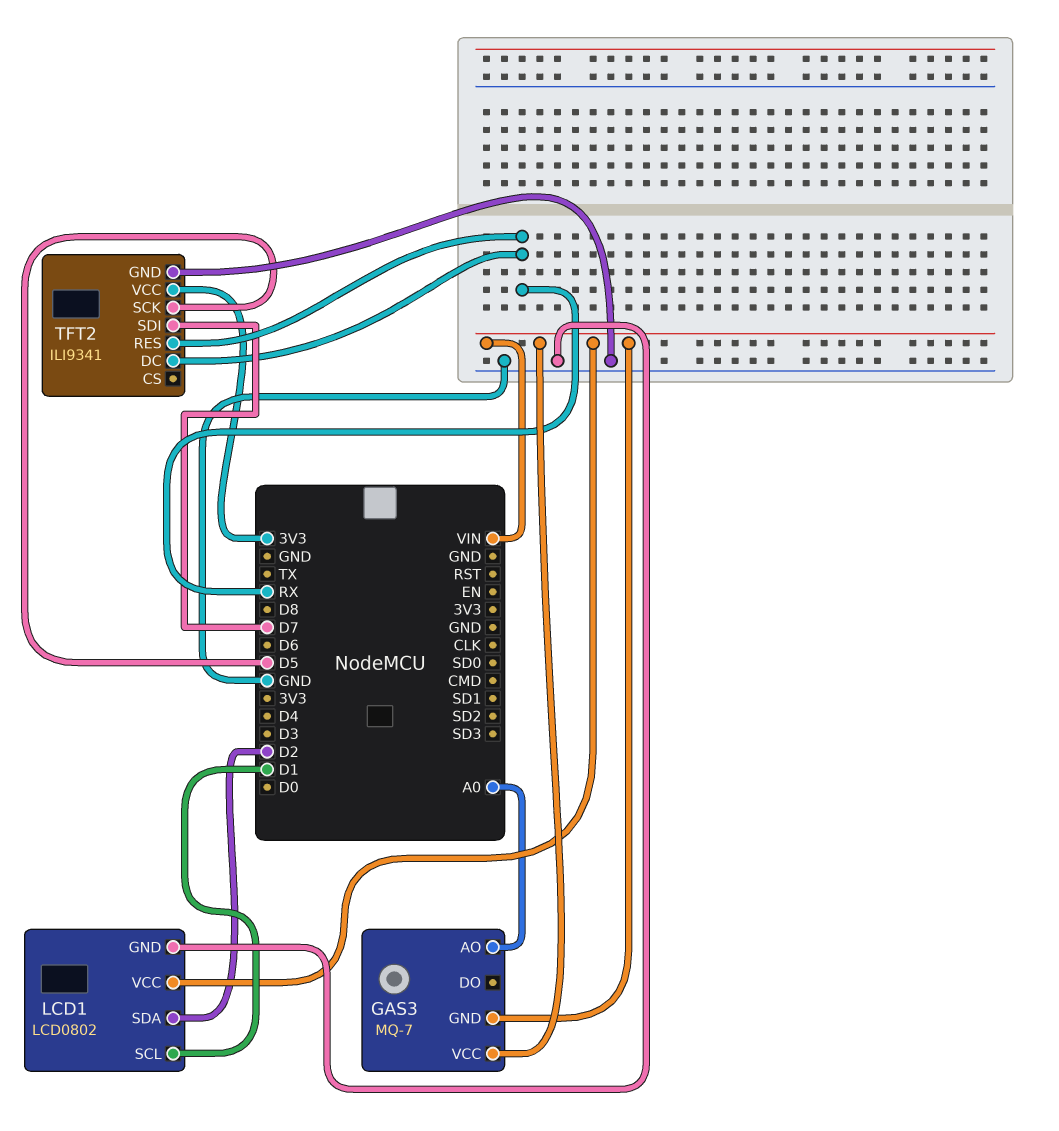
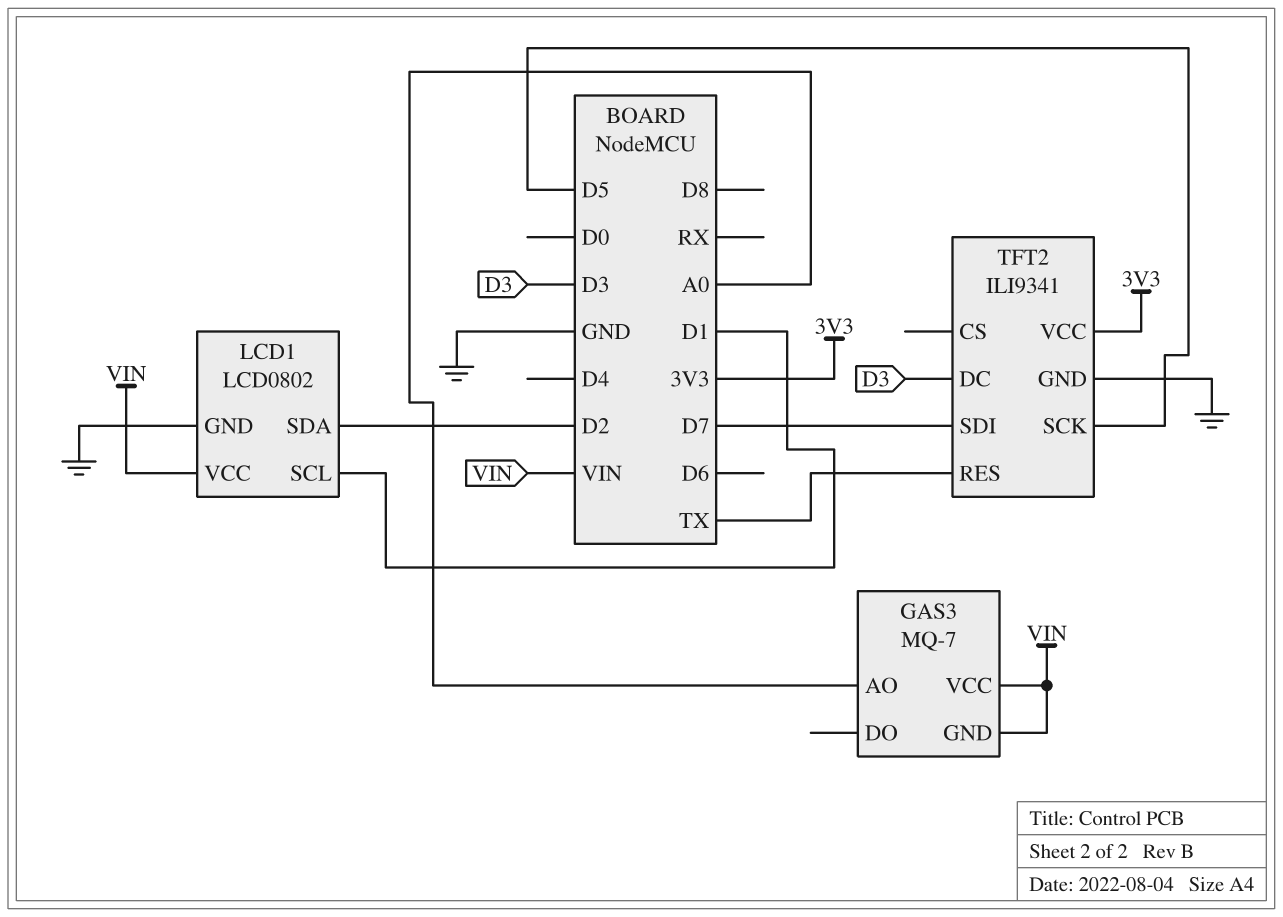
TFT2 pin DC: RX -> D3
TFT2 pin RES: RX -> TX

